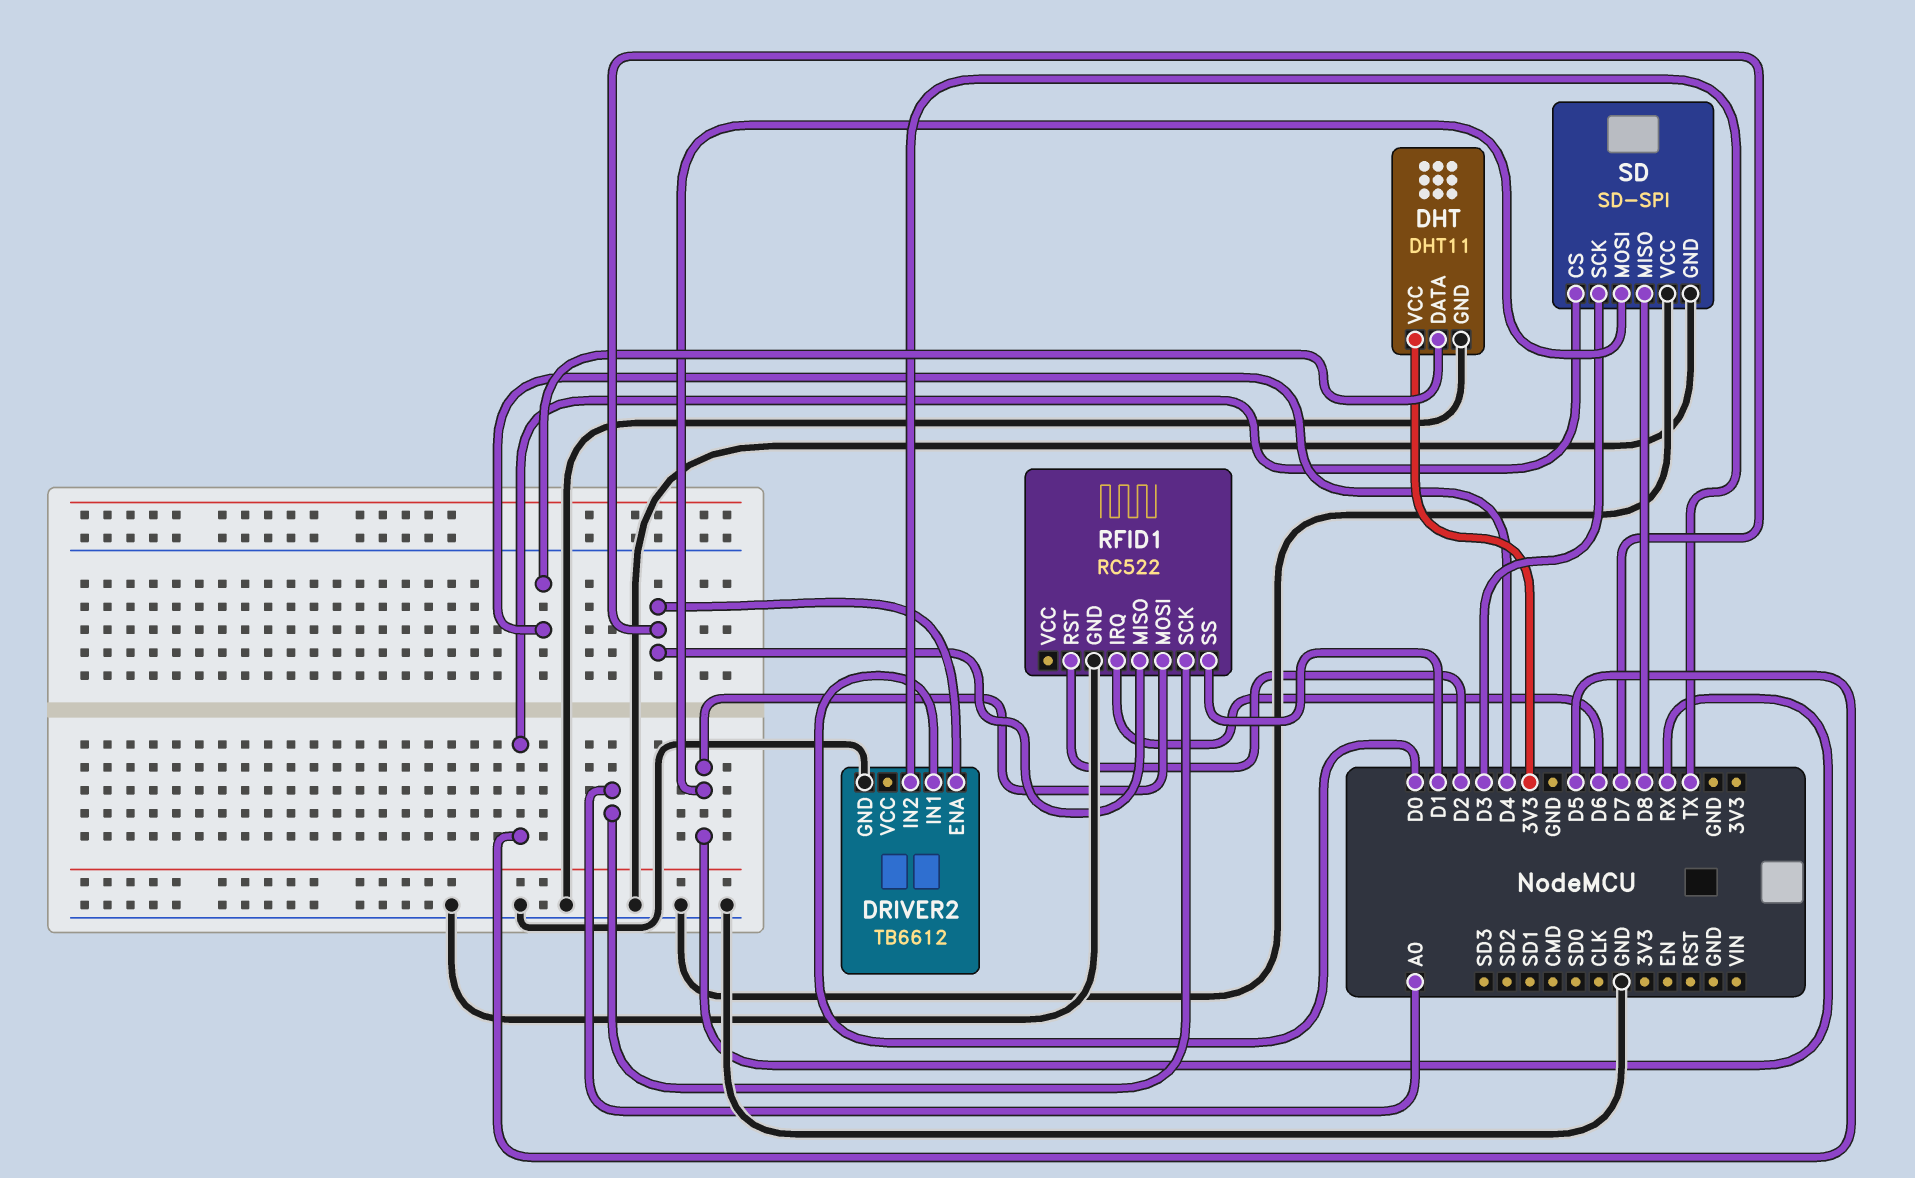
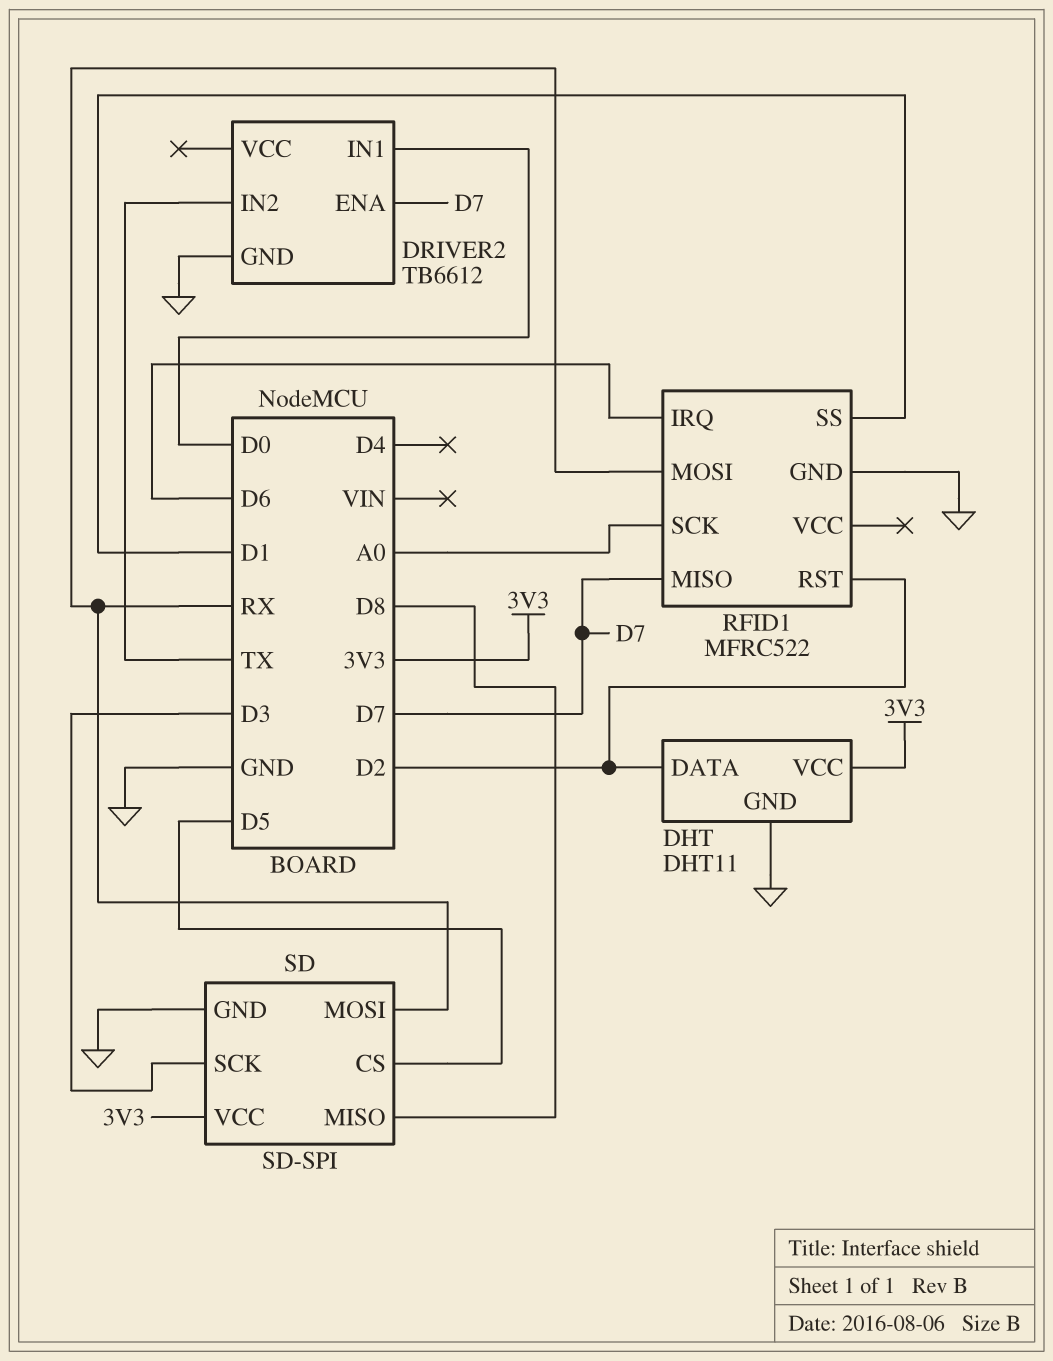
DHT pin DATA: D4 -> D2
RFID1: RC522 -> MFRC522
SD pin VCC: GND -> 3V3

